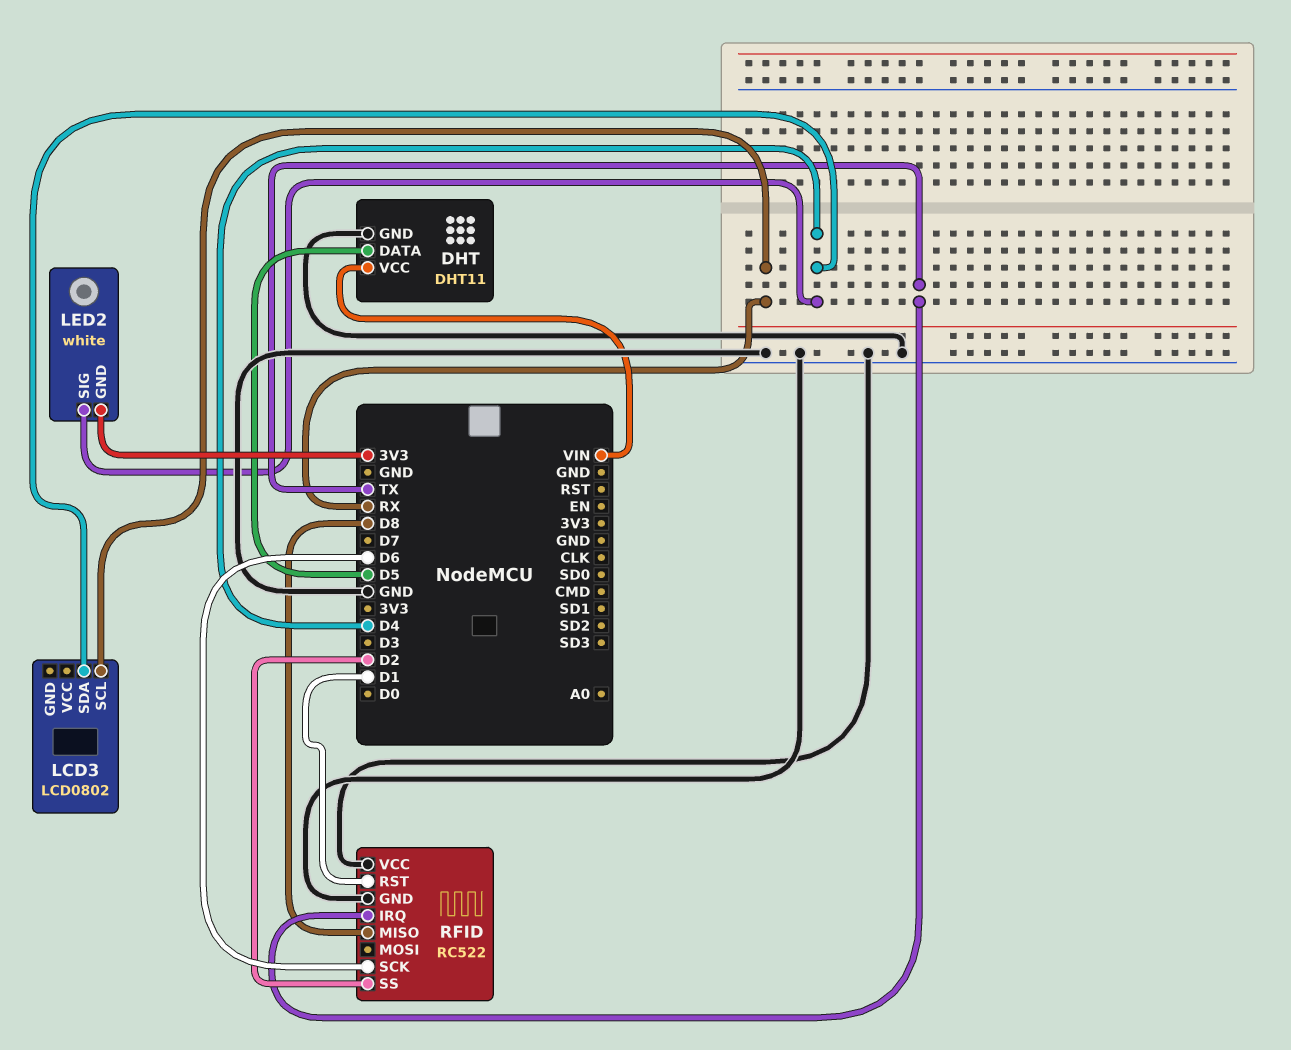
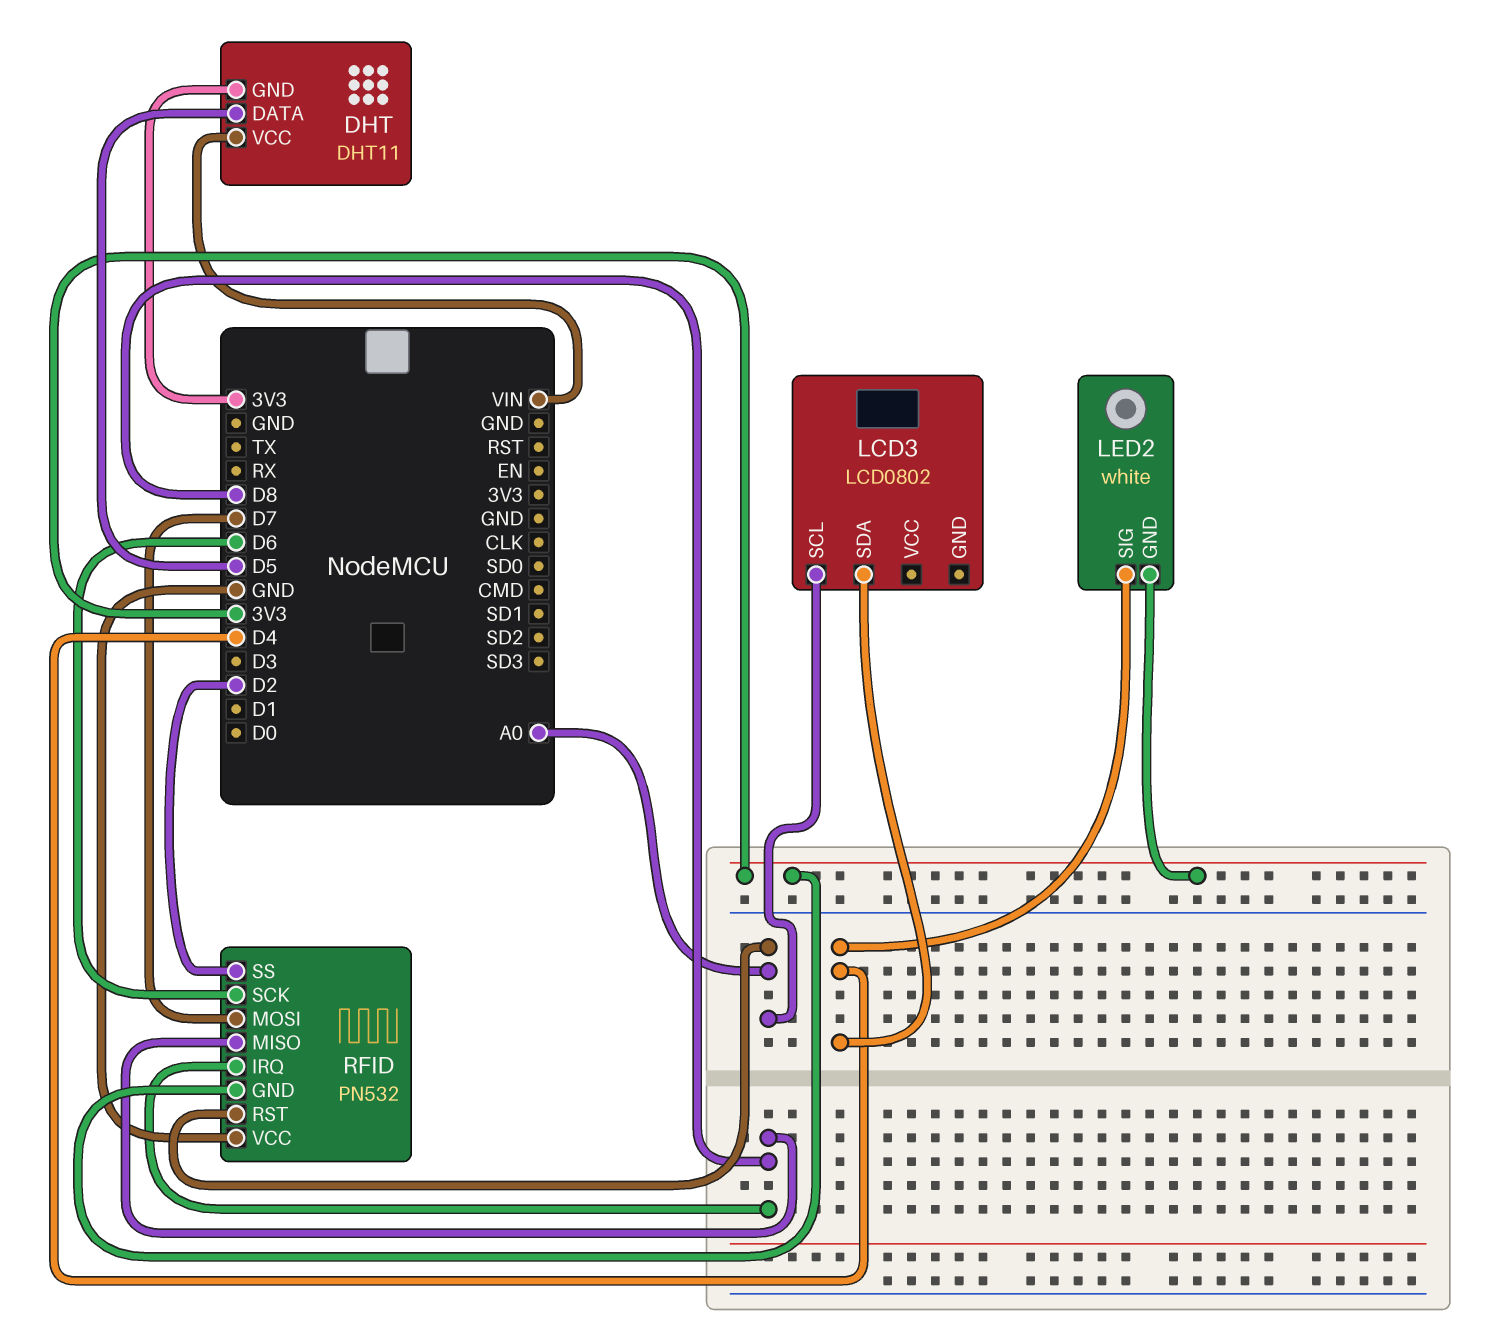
DHT pin GND: GND -> 3V3
LCD3 pin SCL: RX -> A0
RFID: RC522 -> PN532
RFID pin GND: GND -> 3V3
RFID pin IRQ: TX -> D8
RFID pin MOSI: none -> D7
RFID pin RST: D1 -> A0

